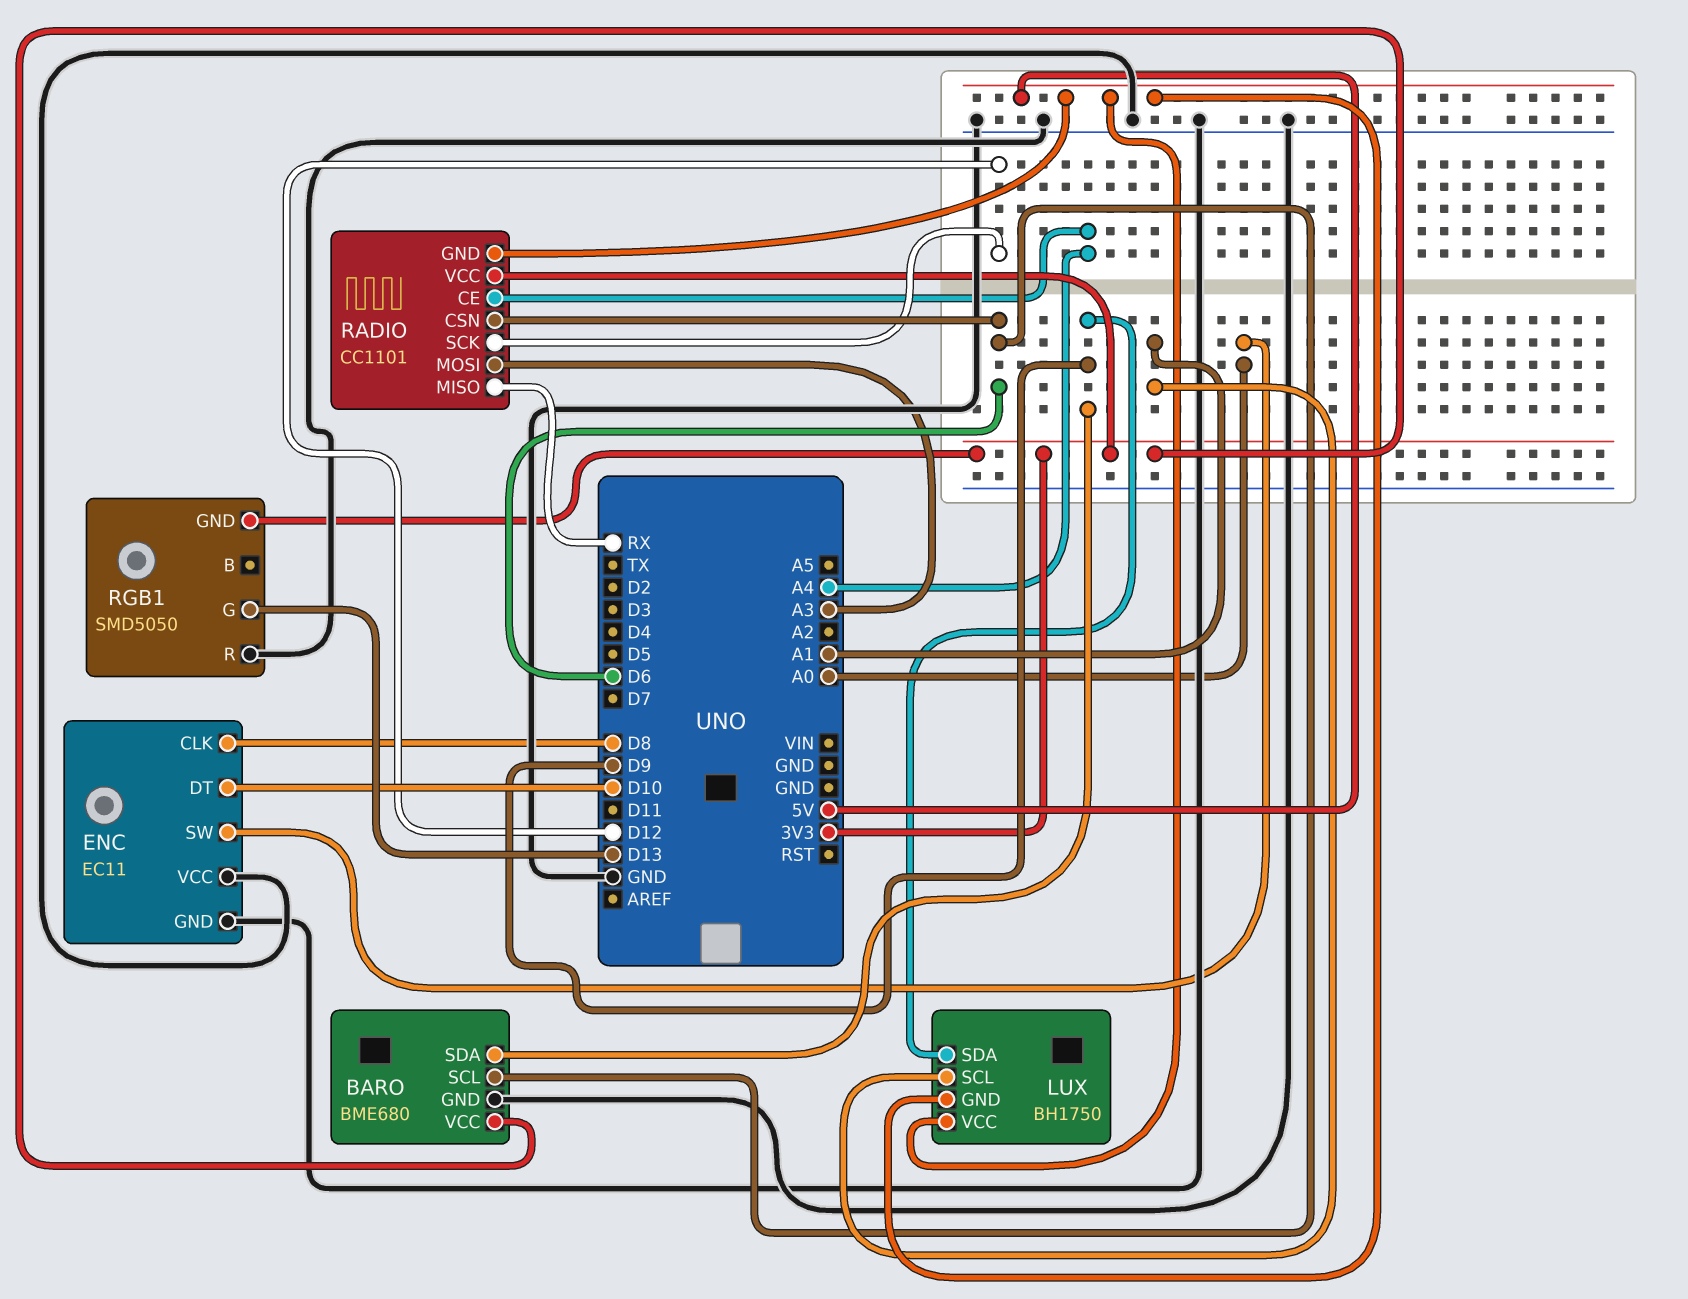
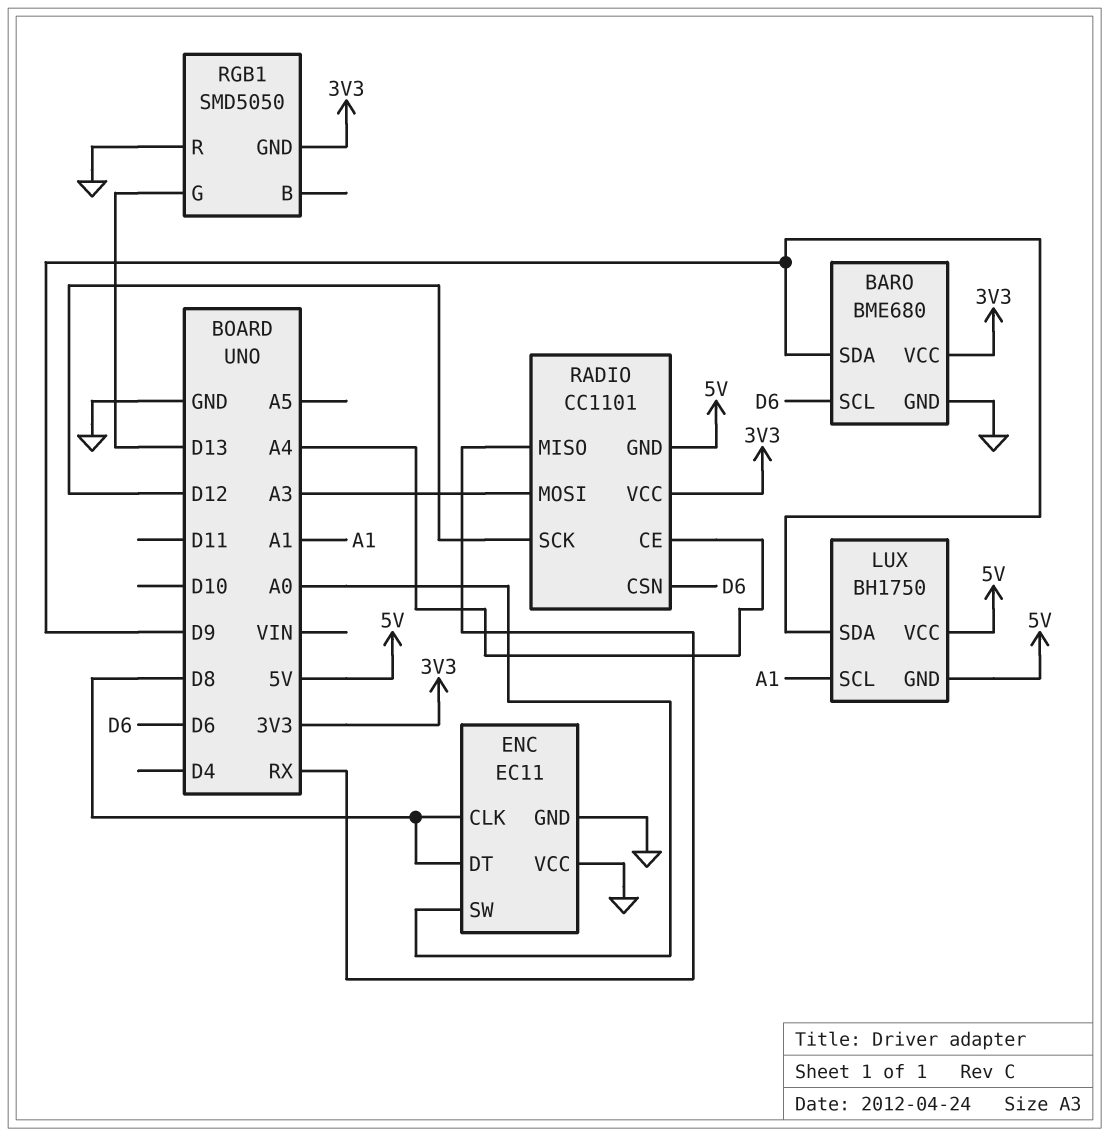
ENC pin DT: D10 -> D8

